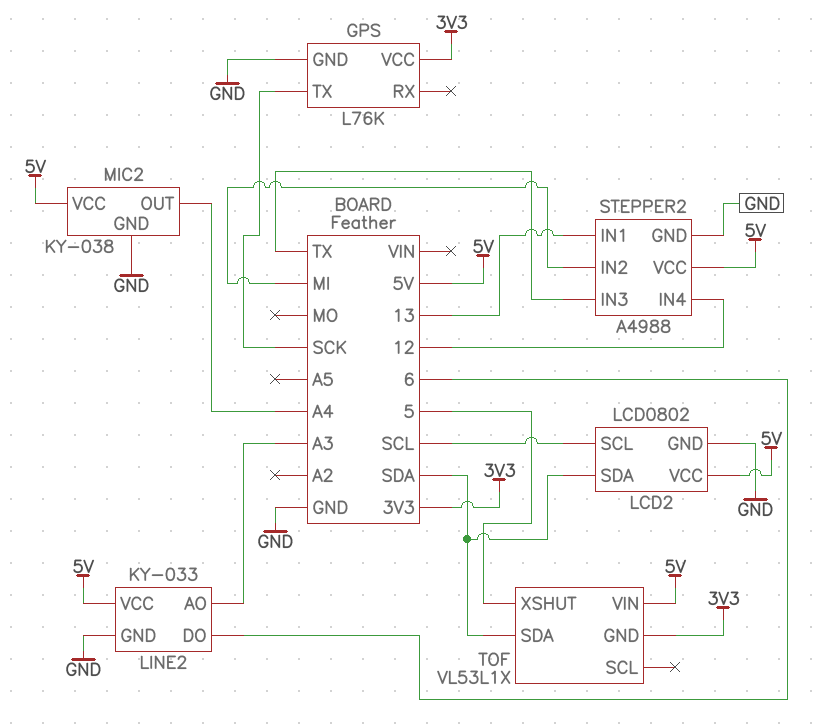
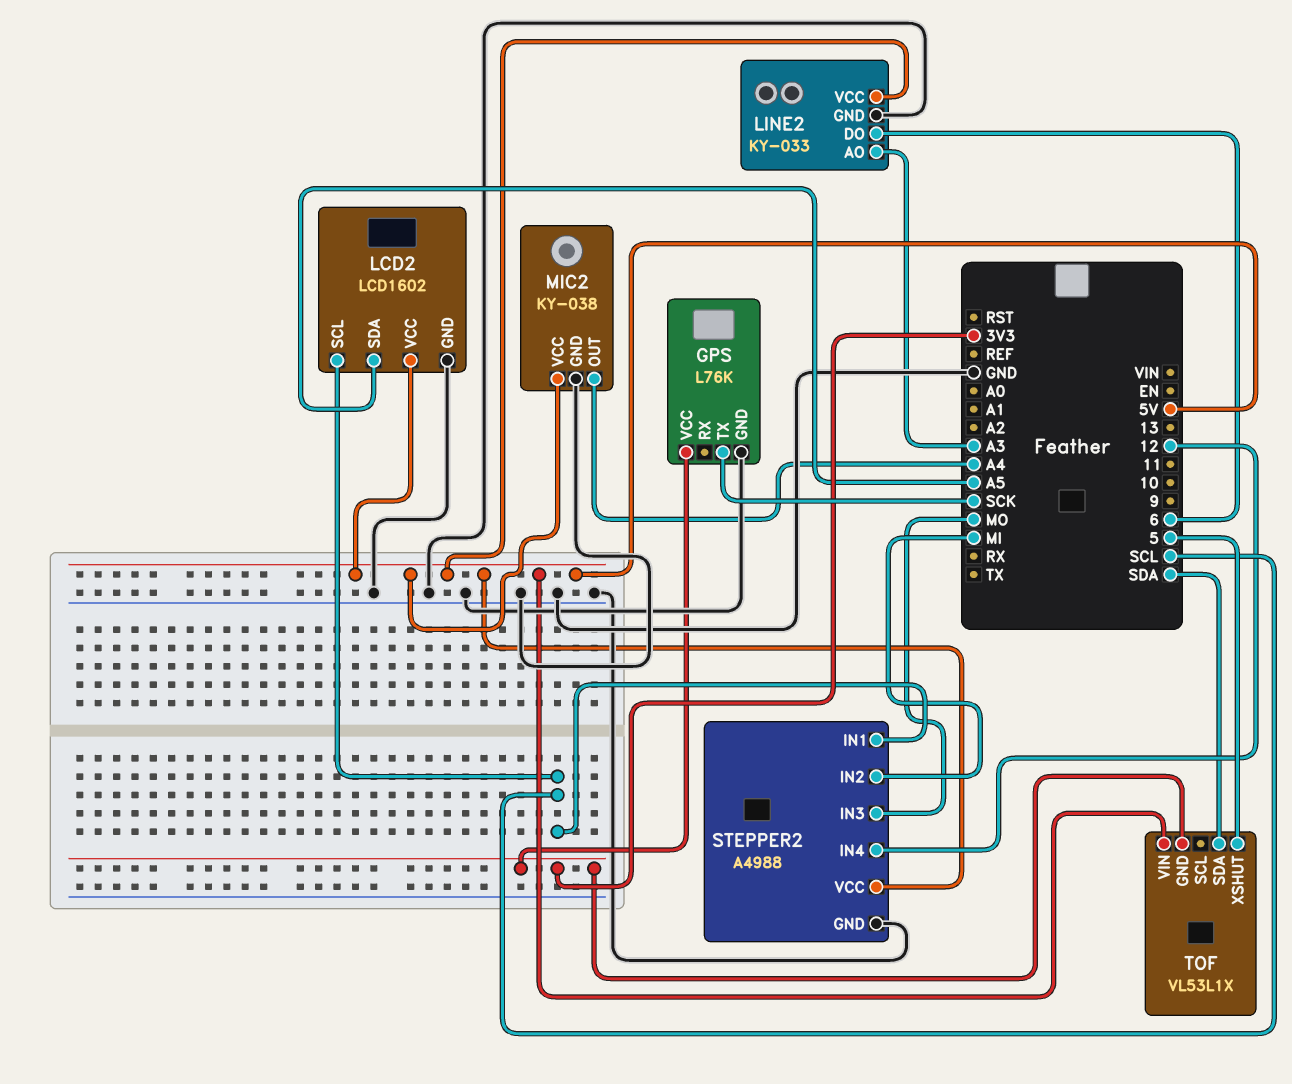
LCD2: LCD0802 -> LCD1602
LCD2 pin SDA: SDA -> A5
STEPPER2 pin IN1: 13 -> SCL
STEPPER2 pin IN3: TX -> MO

